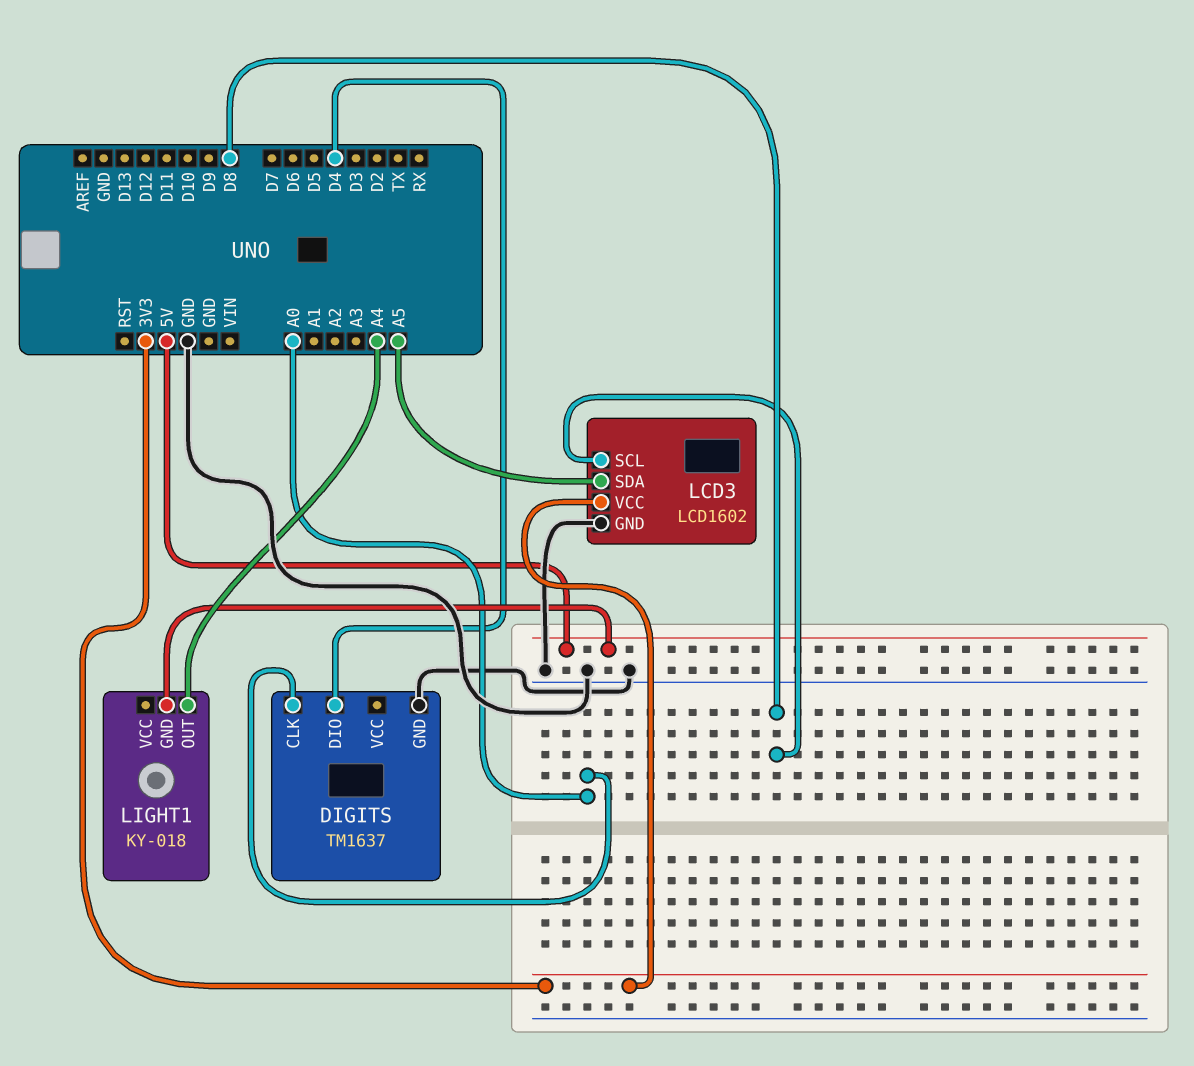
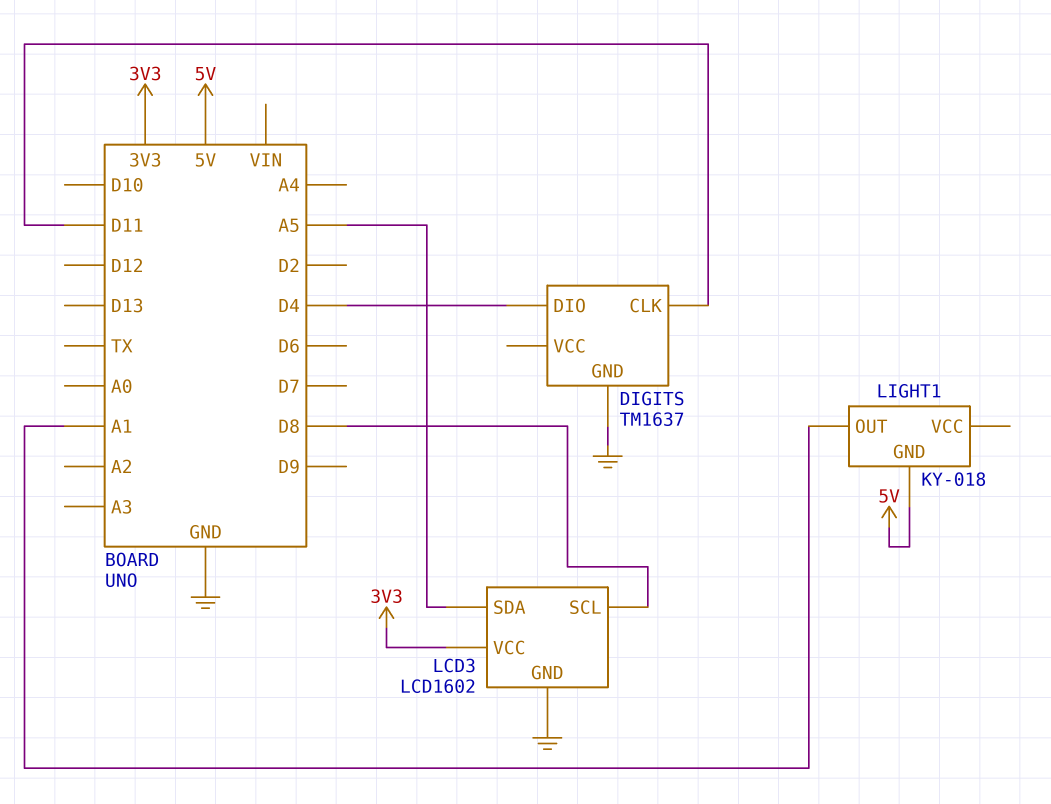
DIGITS pin CLK: A0 -> D11
LIGHT1 pin OUT: A4 -> A1

